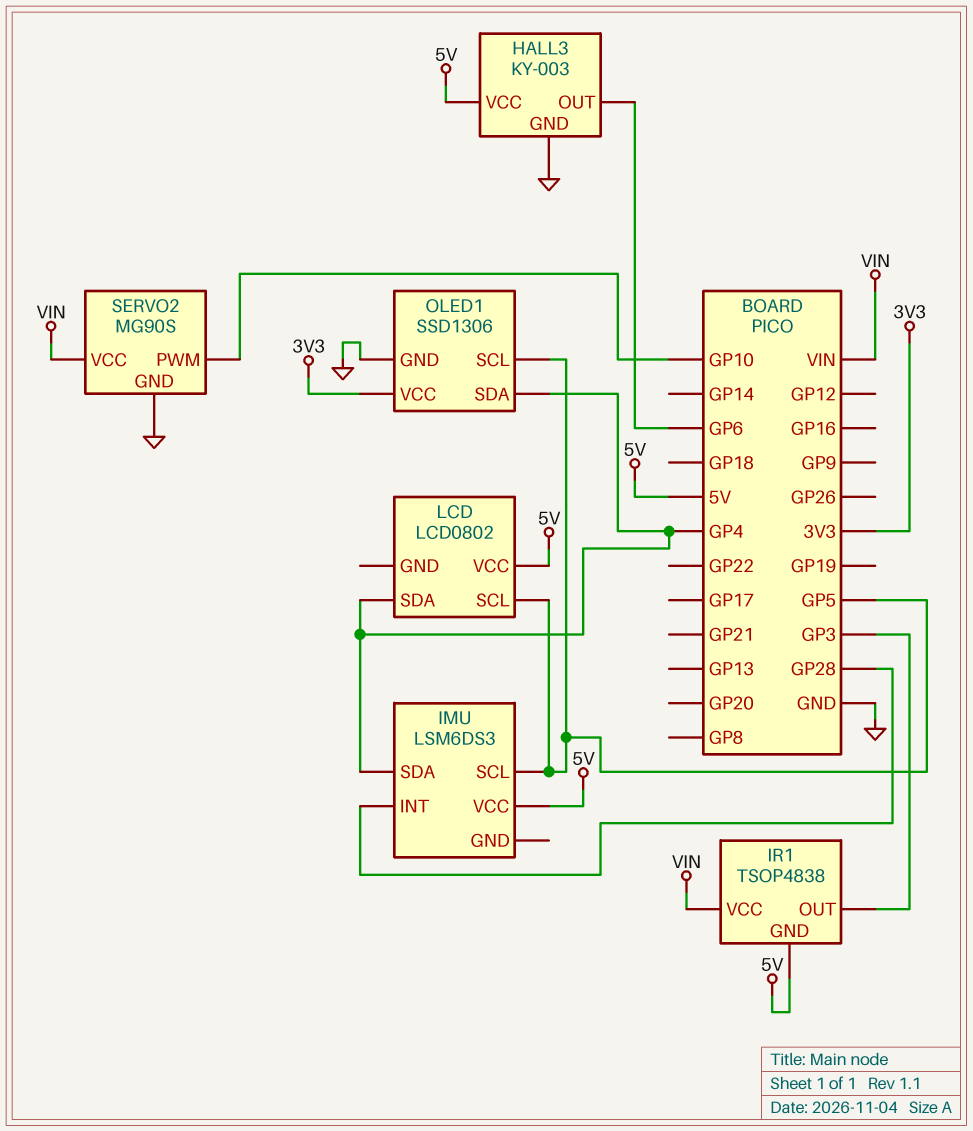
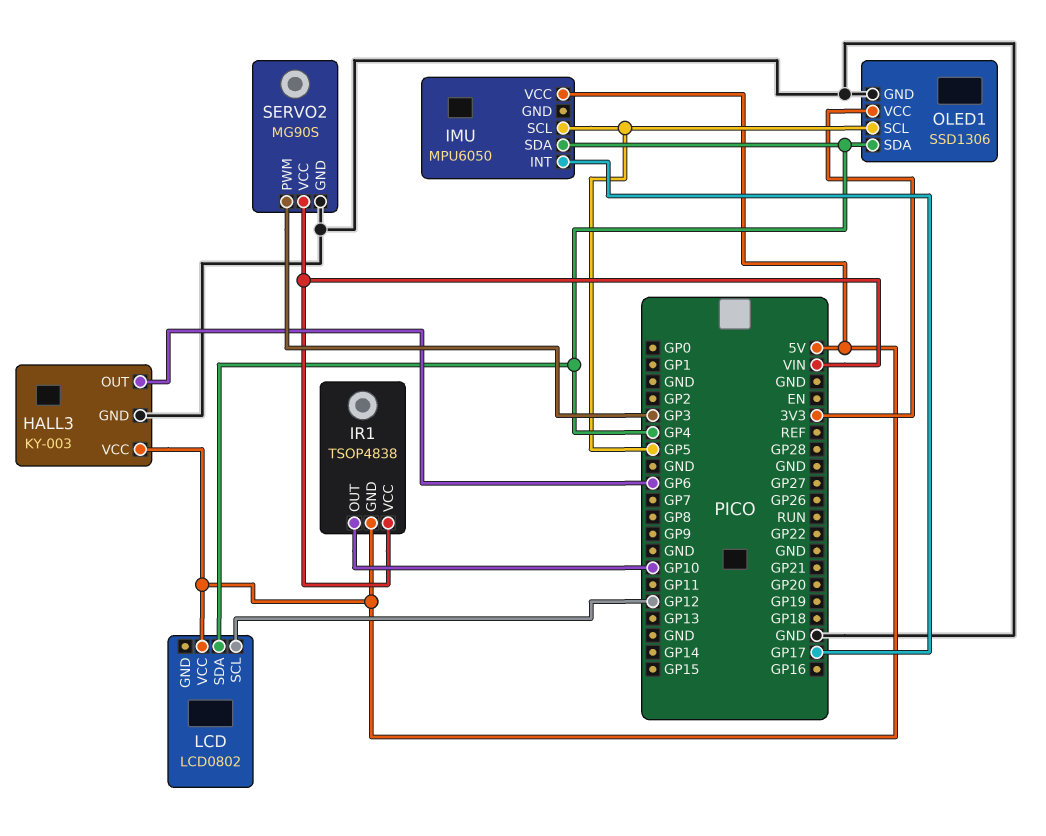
IMU: LSM6DS3 -> MPU6050
IMU pin INT: GP28 -> GP17
IR1 pin OUT: GP3 -> GP10
LCD pin SCL: GP5 -> GP12
SERVO2 pin PWM: GP10 -> GP3

